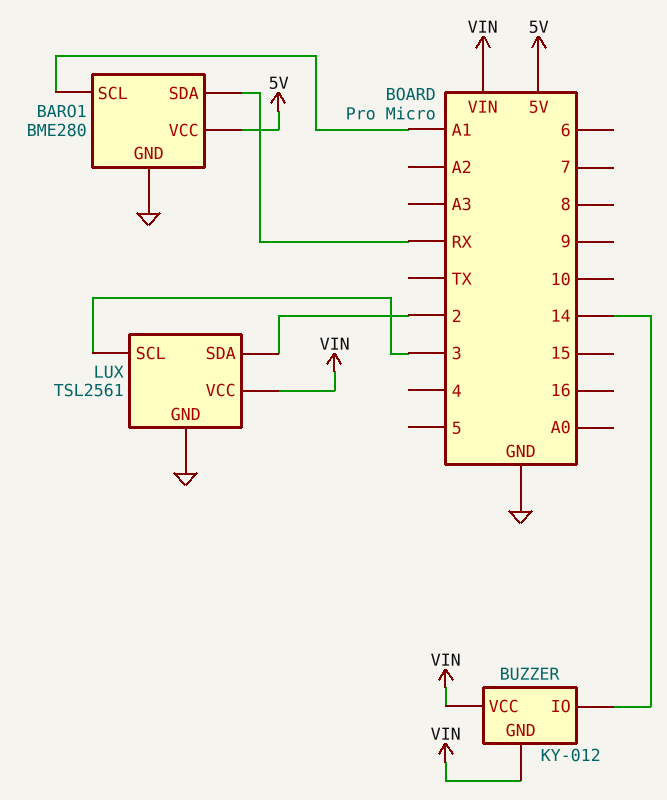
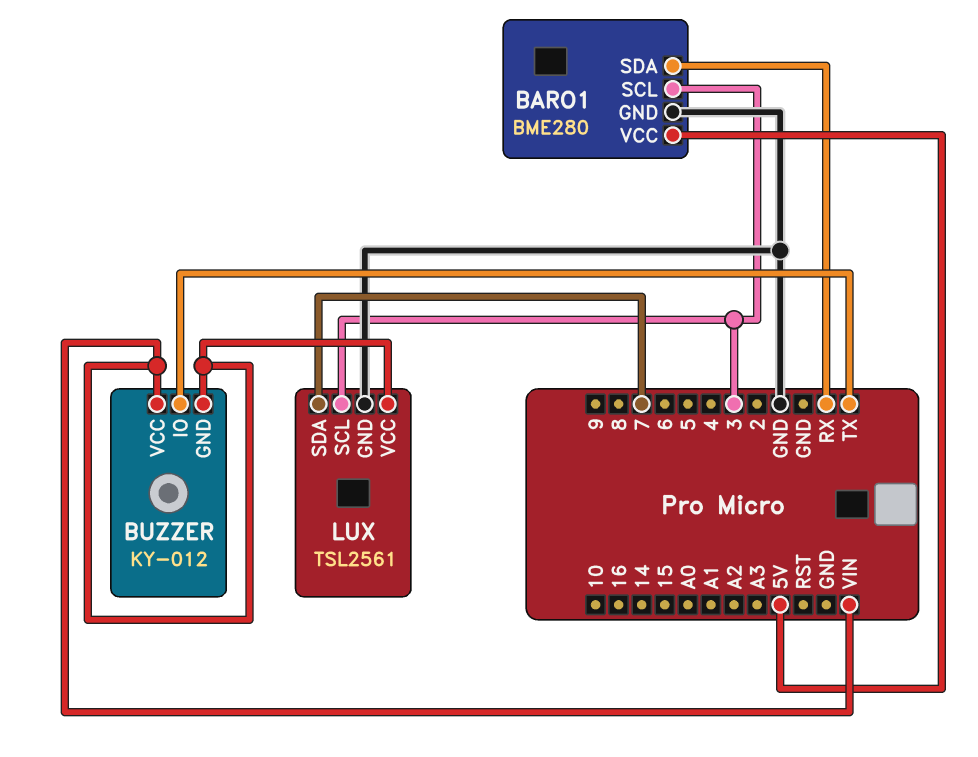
BARO1 pin SCL: A1 -> 3
BUZZER pin IO: 14 -> TX
LUX pin SDA: 2 -> 7

